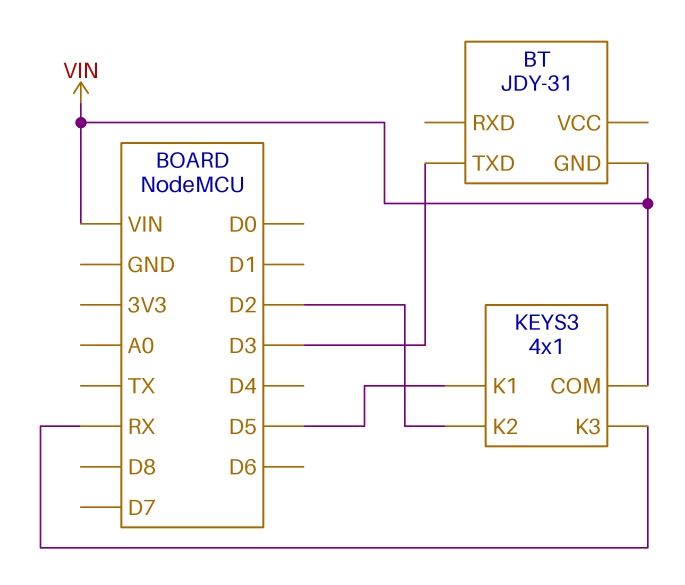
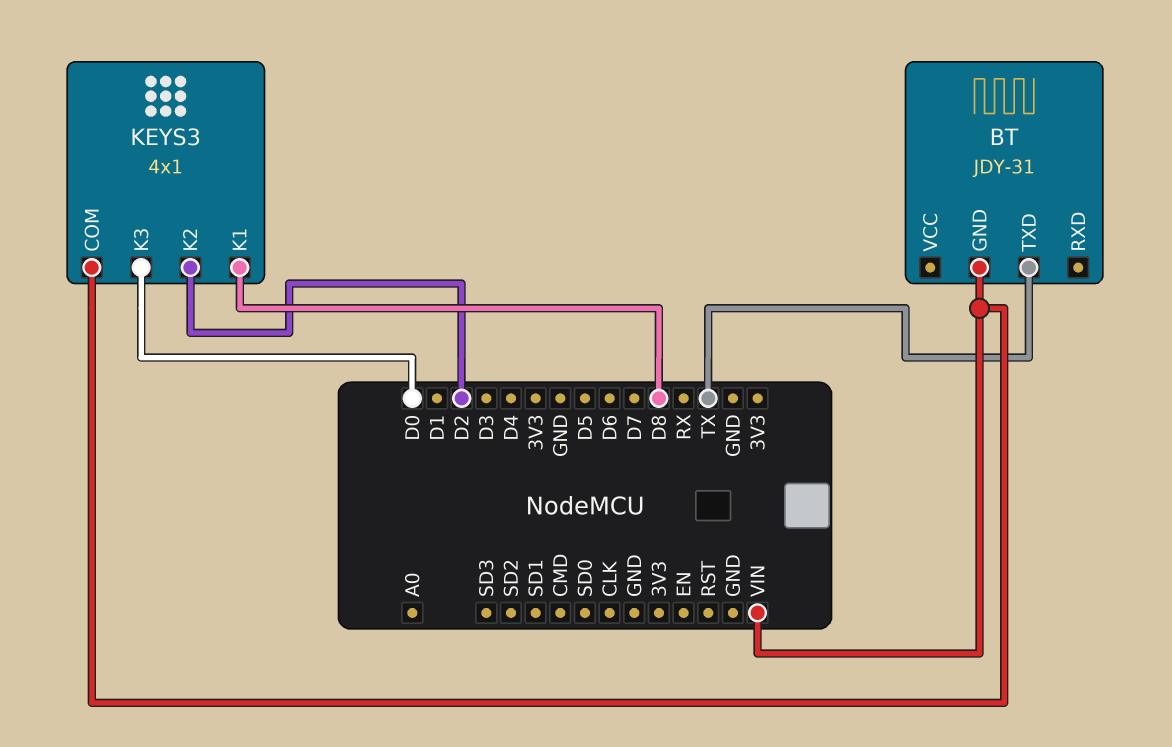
BT pin TXD: D3 -> TX
KEYS3 pin K1: D5 -> D8
KEYS3 pin K3: RX -> D0

